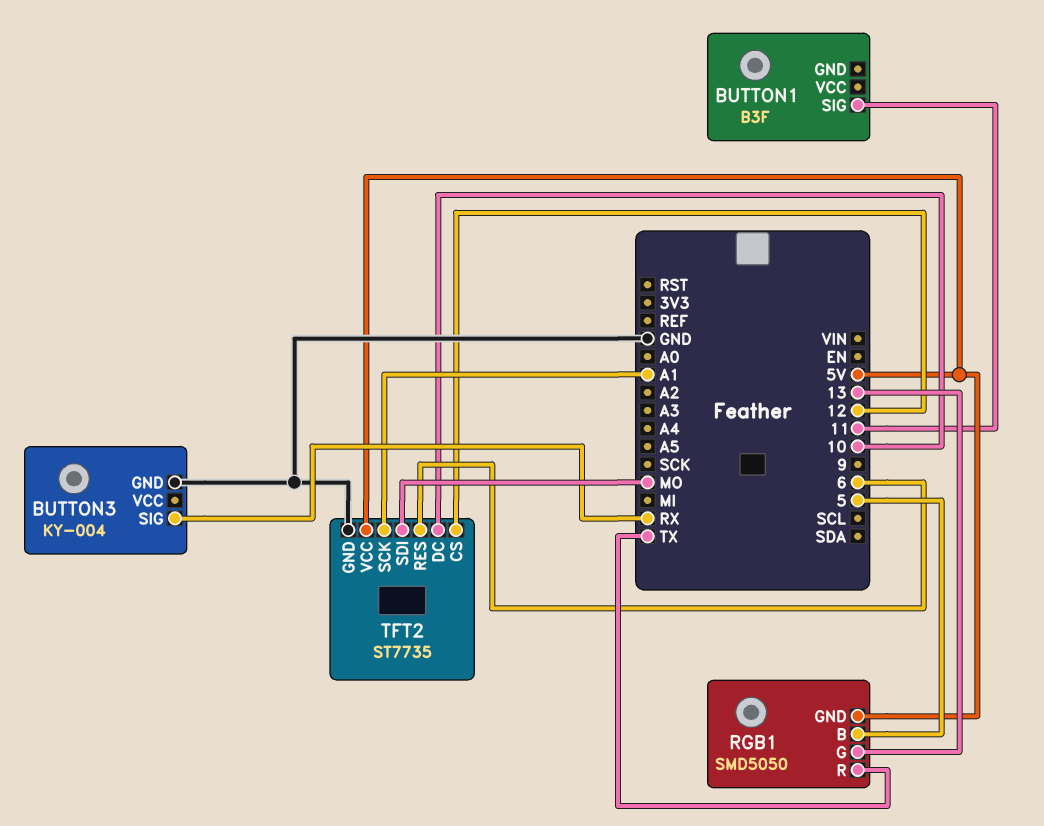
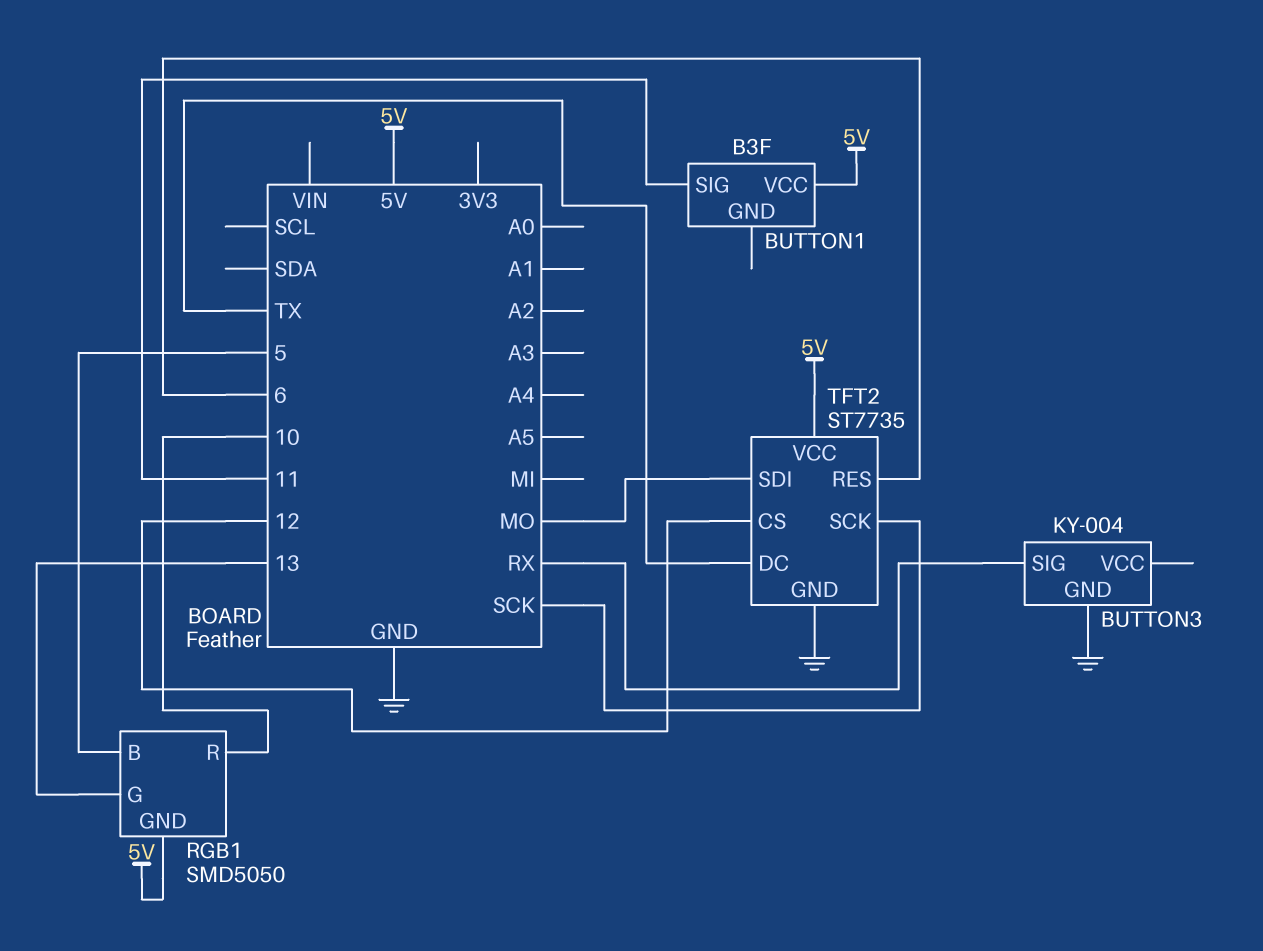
BUTTON1 pin VCC: none -> 5V
RGB1 pin R: TX -> 10
TFT2 pin DC: 10 -> TX
TFT2 pin SCK: A1 -> SCK

